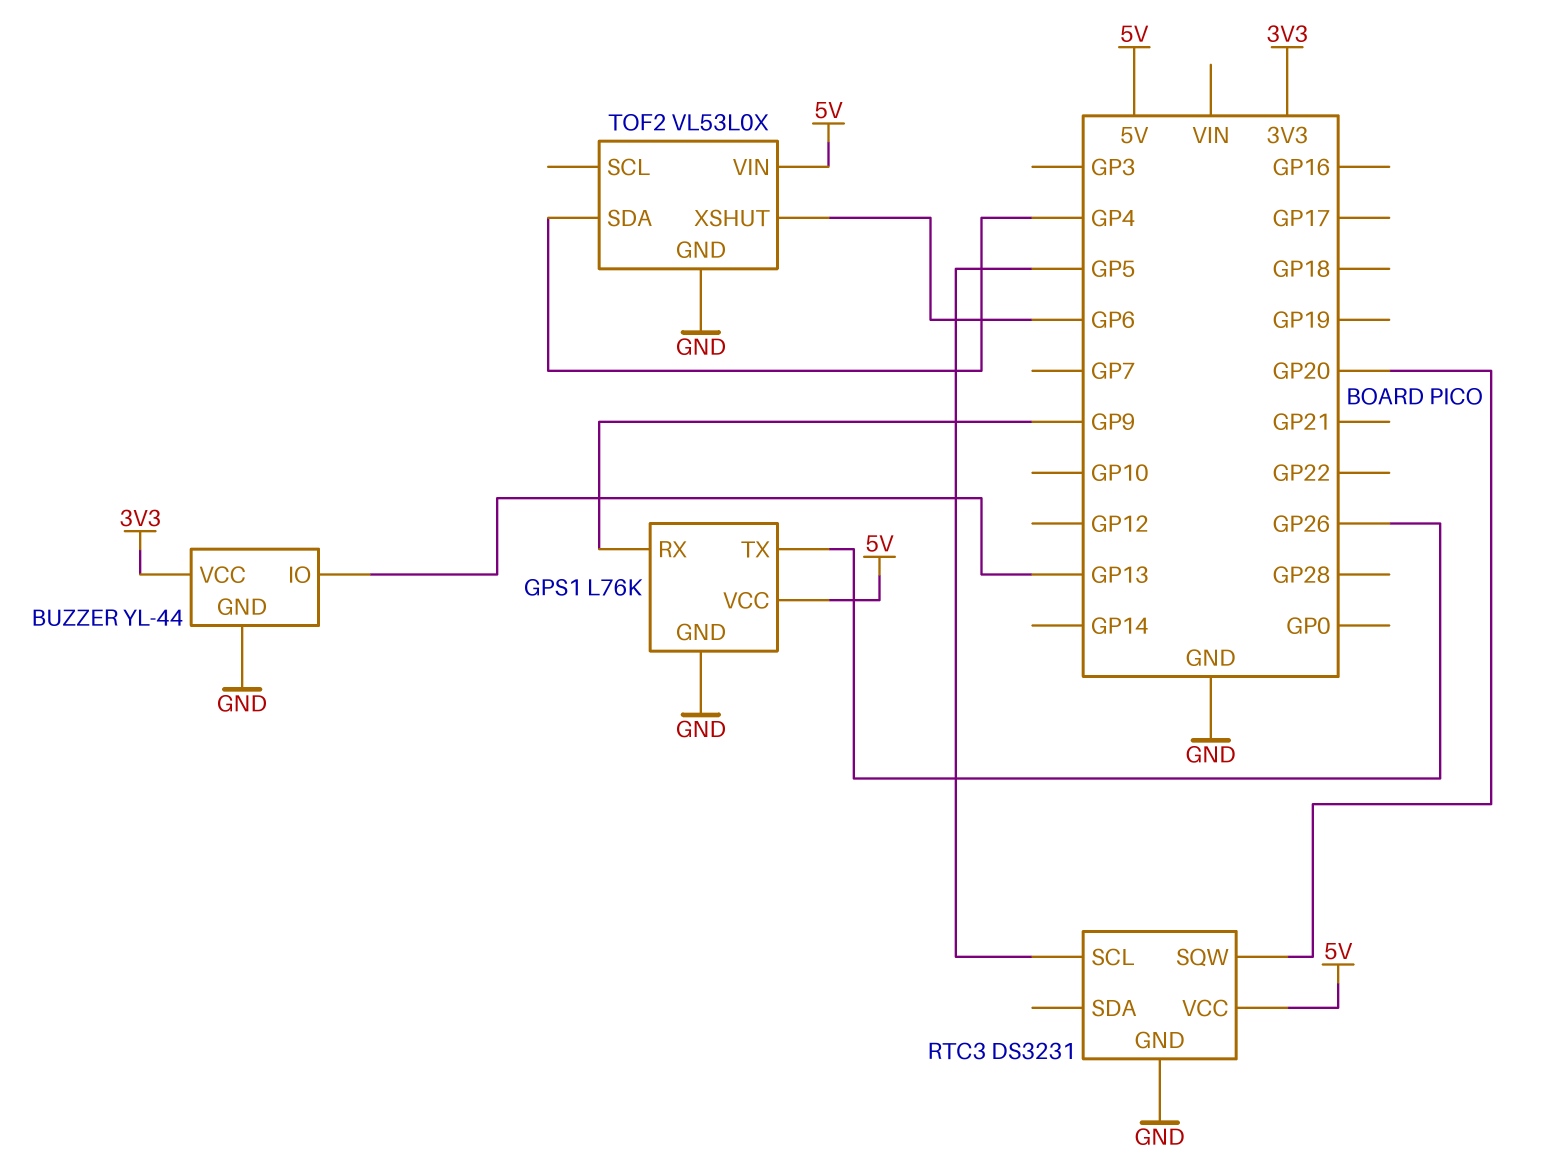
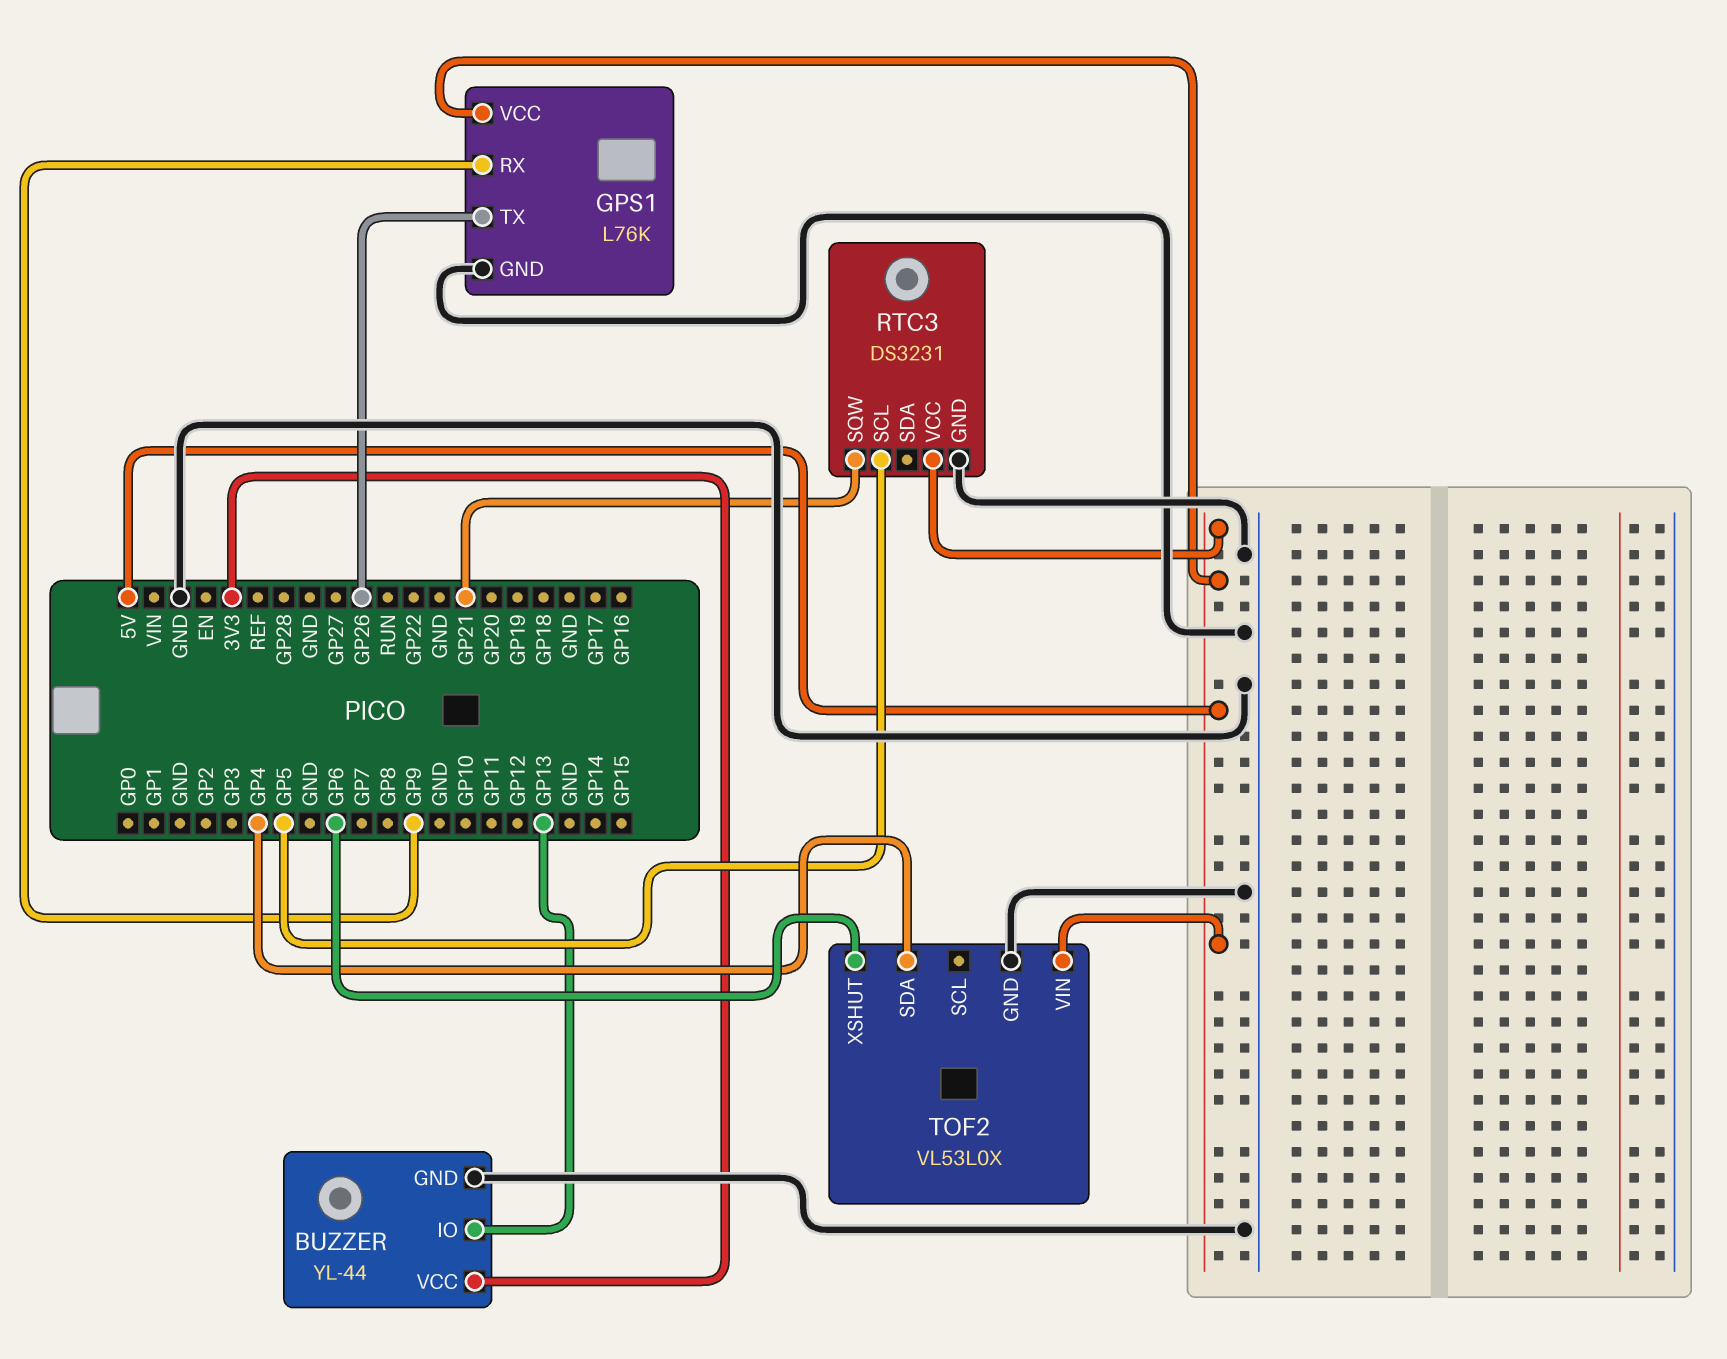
RTC3 pin SQW: GP20 -> GP21

